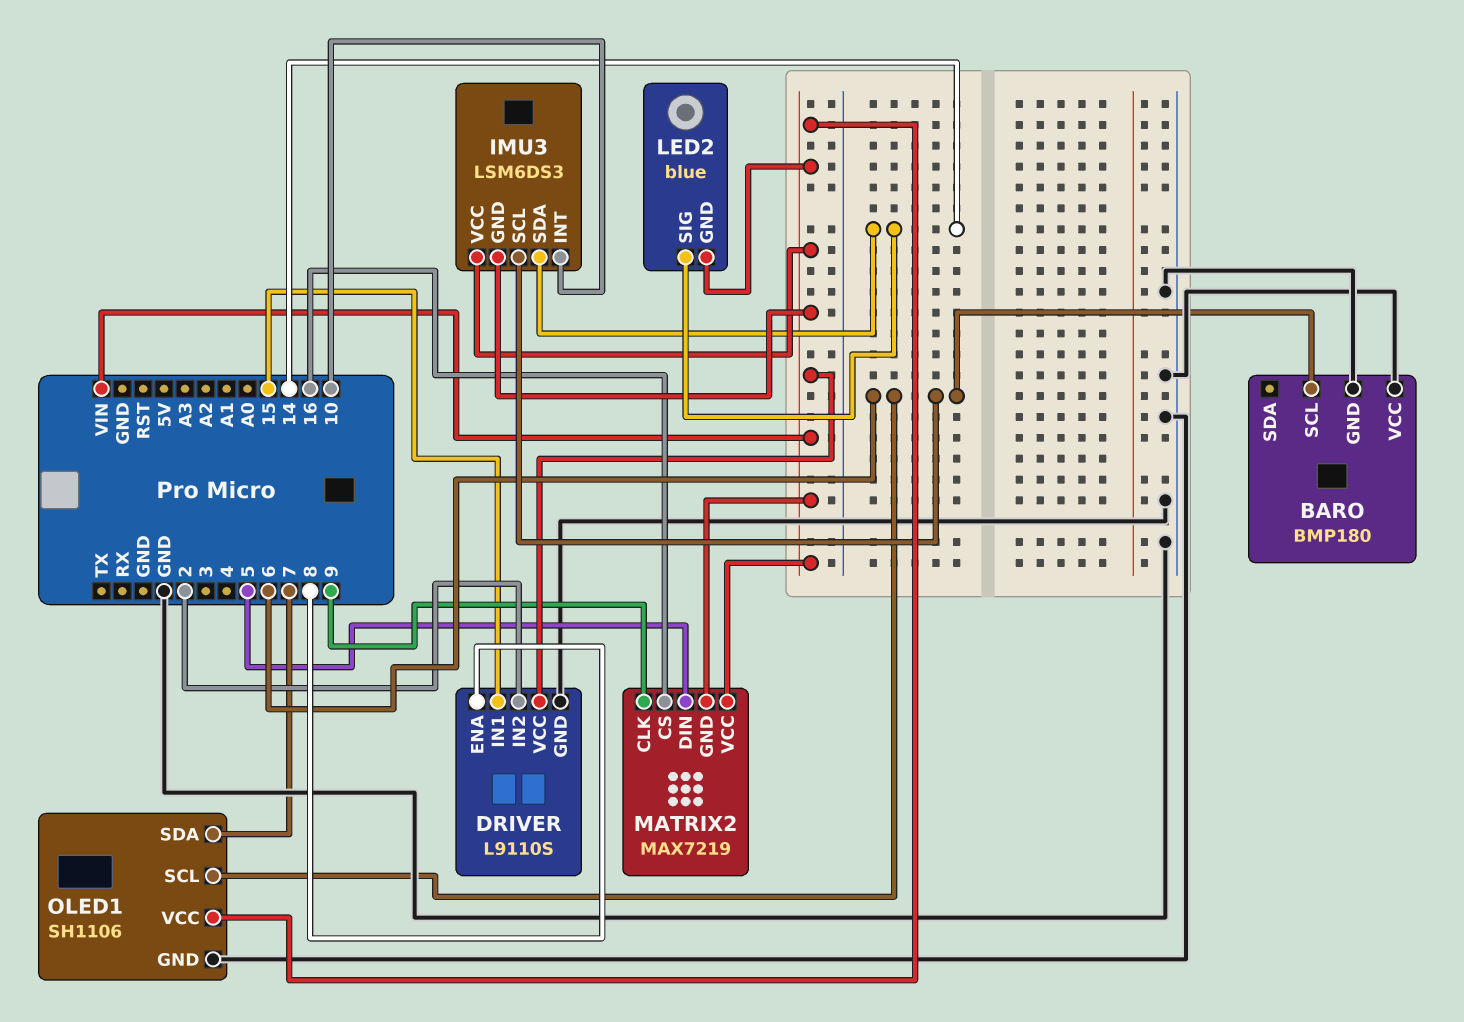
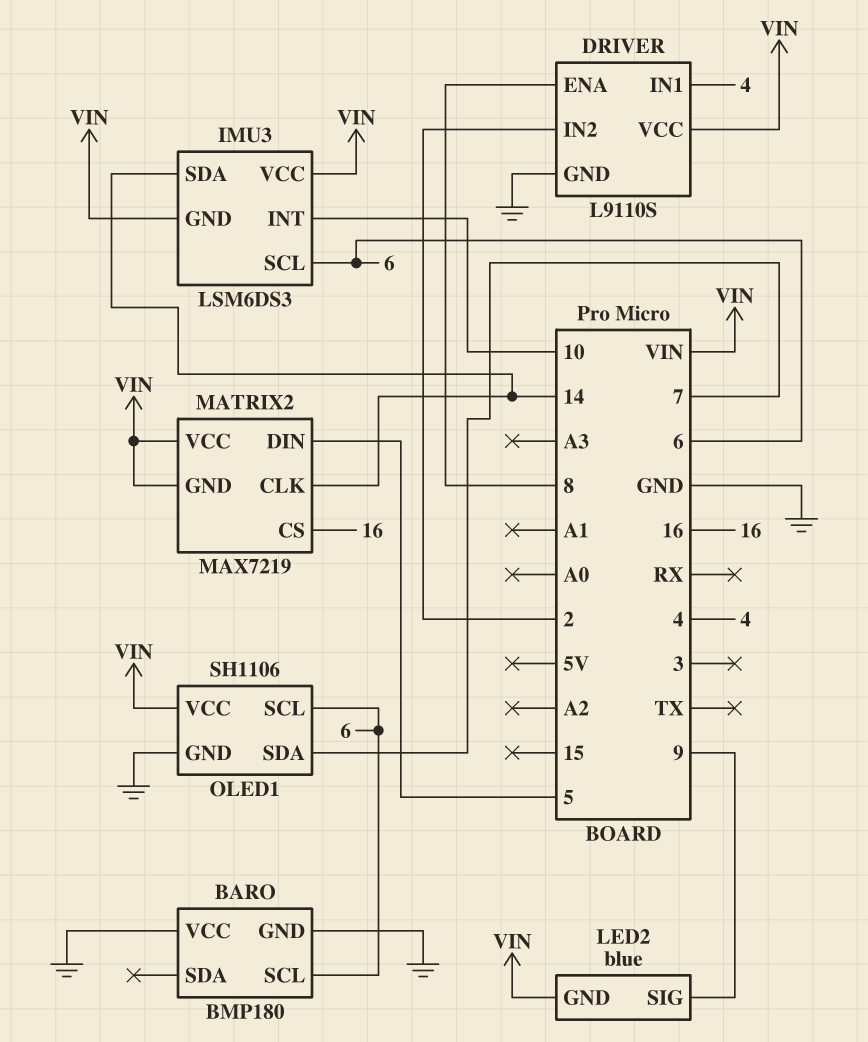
DRIVER pin IN1: 15 -> 4
LED2 pin SIG: 14 -> 9
MATRIX2 pin CLK: 9 -> 14

